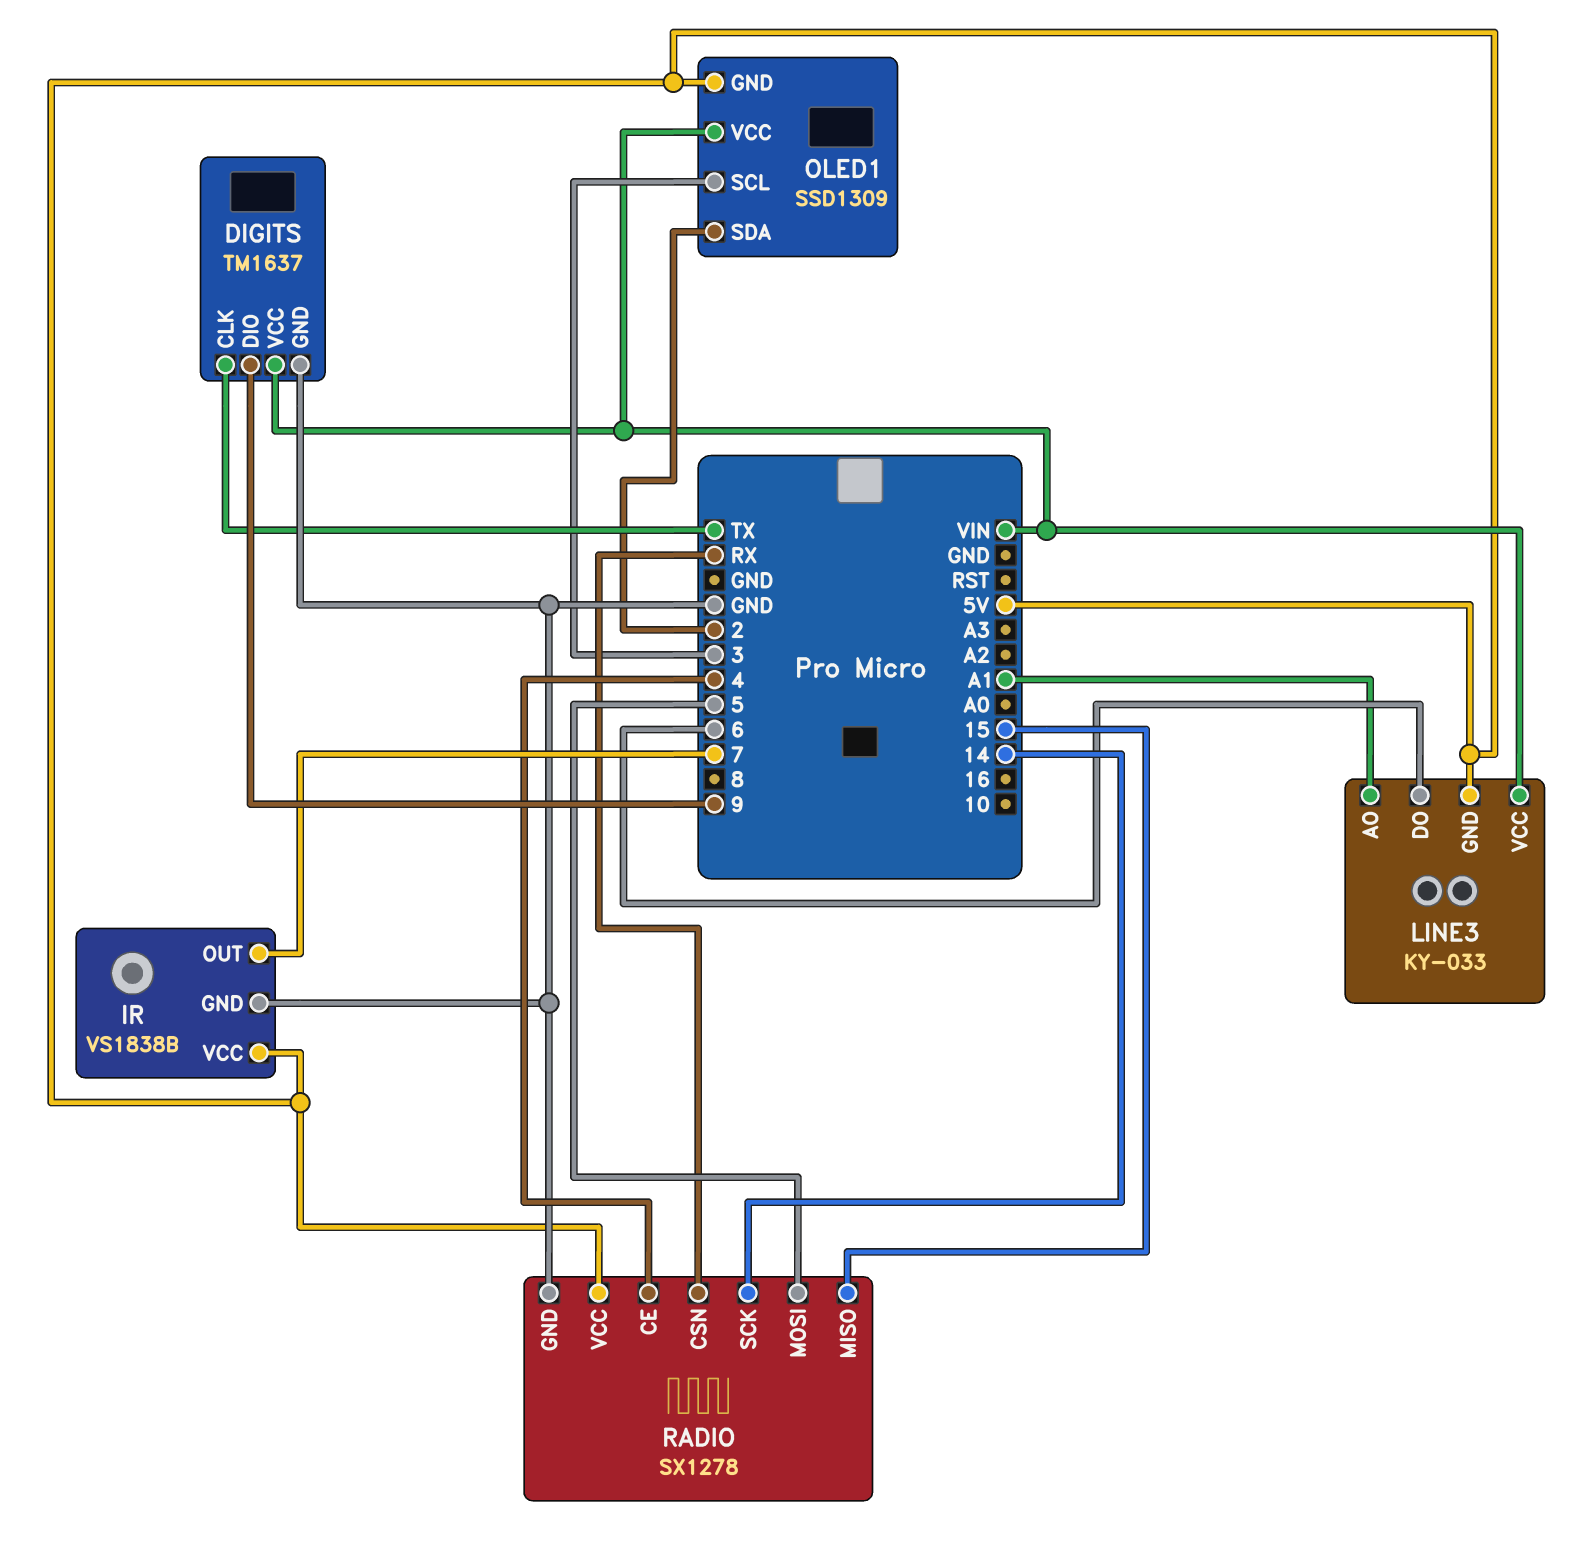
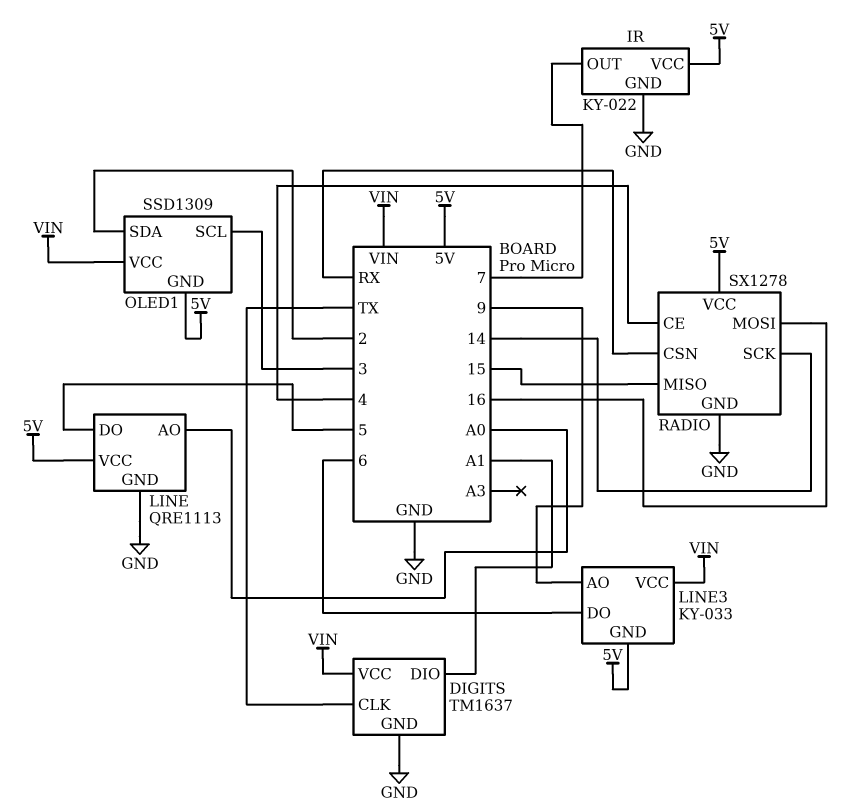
DIGITS pin DIO: 9 -> A1
IR: VS1838B -> KY-022
LINE: none -> QRE1113
LINE pin AO: none -> A0
LINE pin DO: none -> 5
LINE pin GND: none -> GND
LINE pin VCC: none -> 5V
LINE3 pin AO: A1 -> 9
RADIO pin MOSI: 5 -> 16

